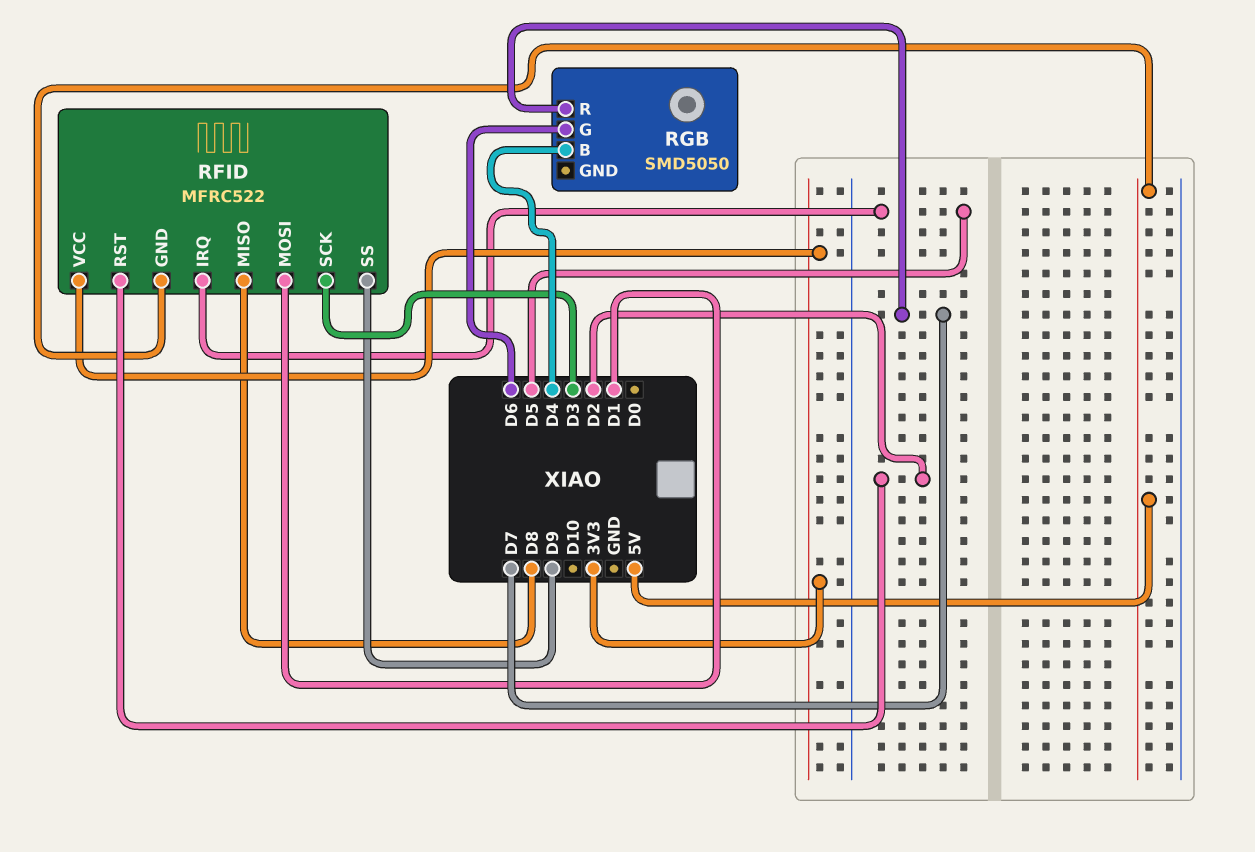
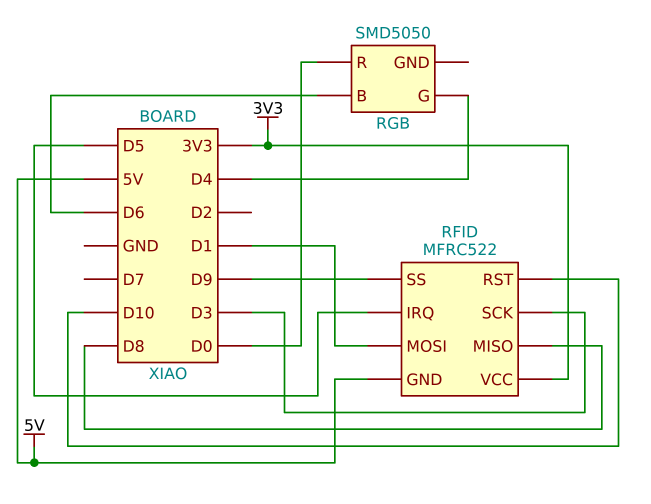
RFID pin RST: D2 -> D10
RGB pin B: D4 -> D6
RGB pin G: D6 -> D4
RGB pin R: D7 -> D0

